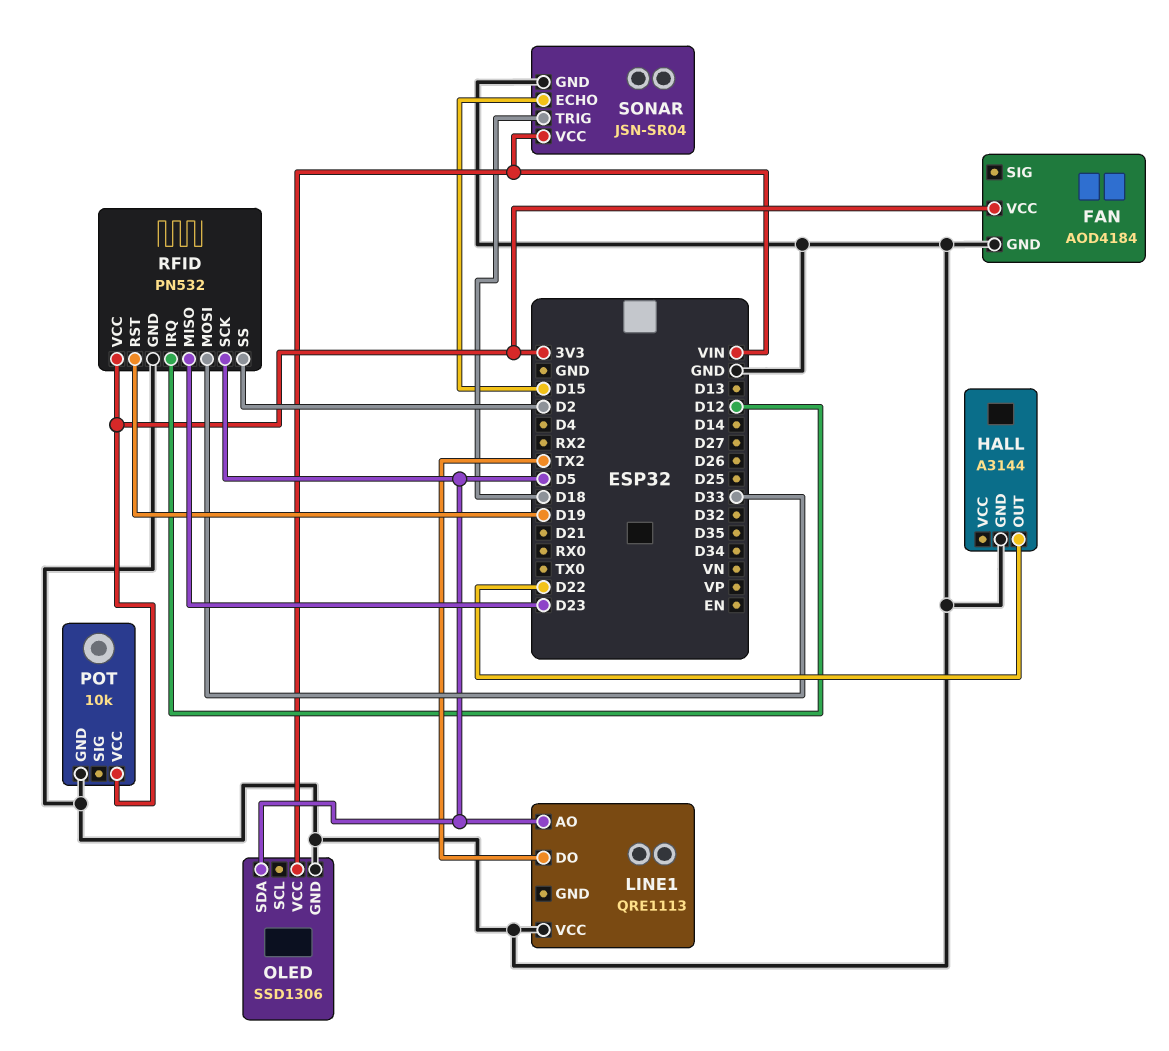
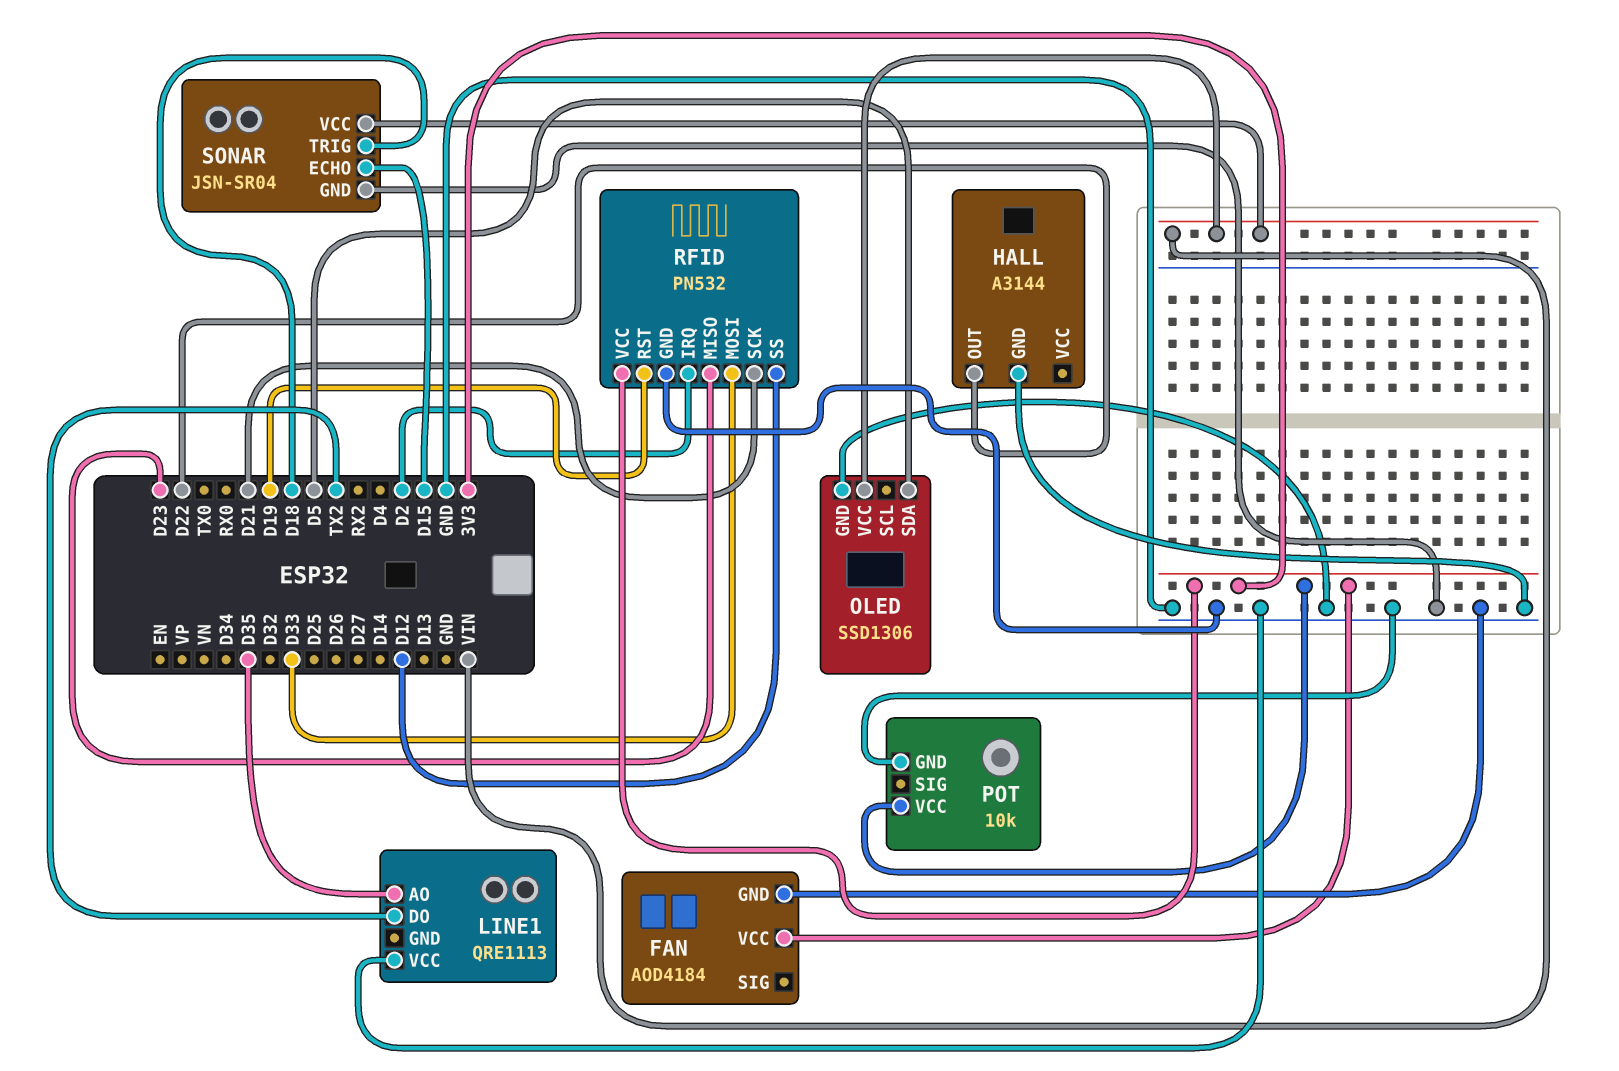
LINE1 pin AO: D5 -> D35
RFID pin IRQ: D12 -> D2
RFID pin SCK: D5 -> D21
RFID pin SS: D2 -> D12

